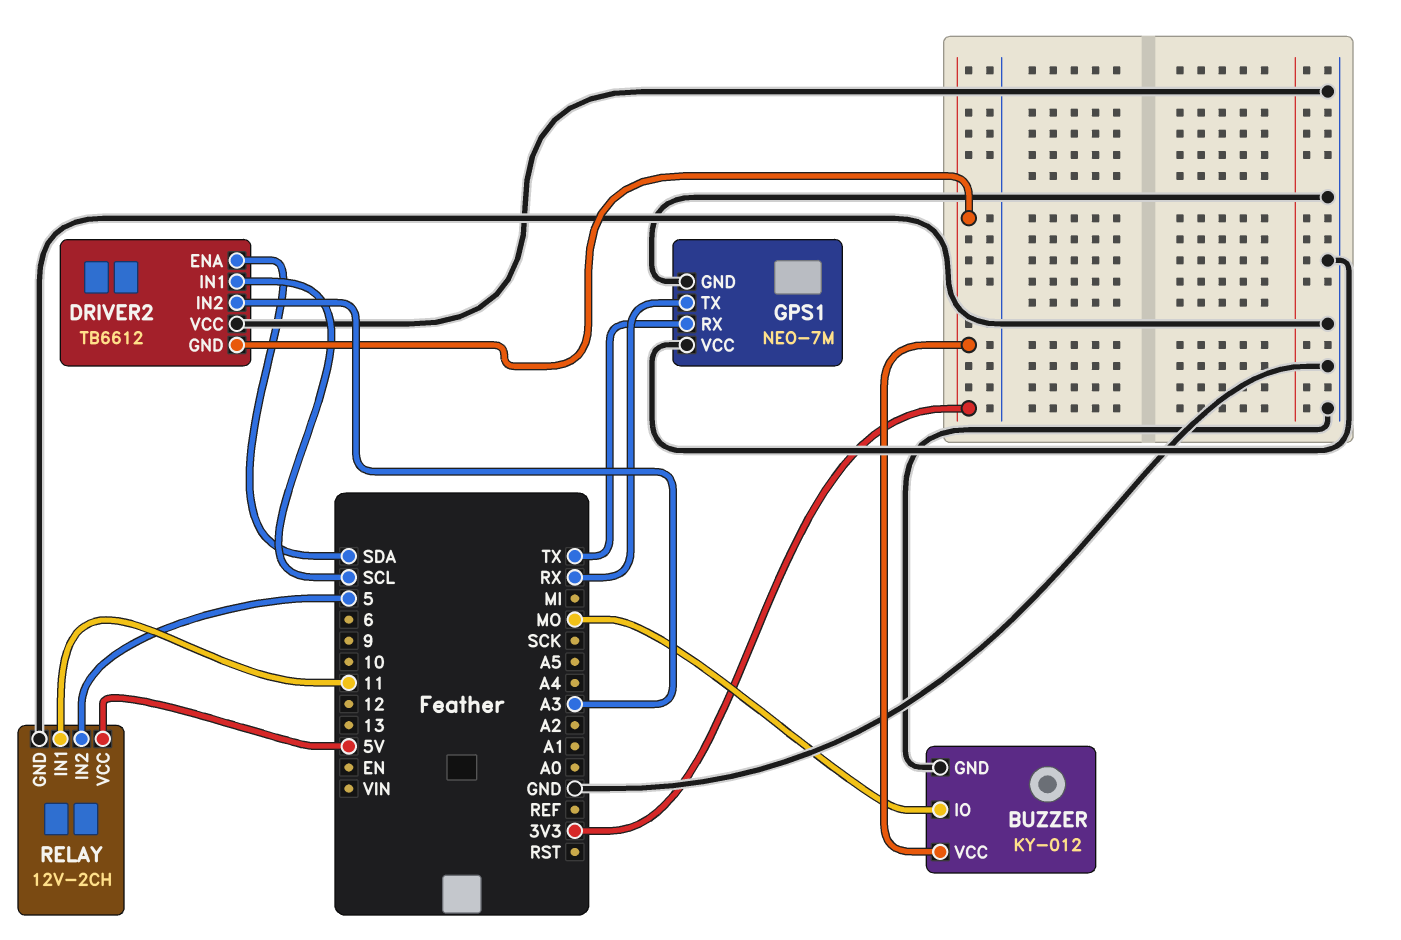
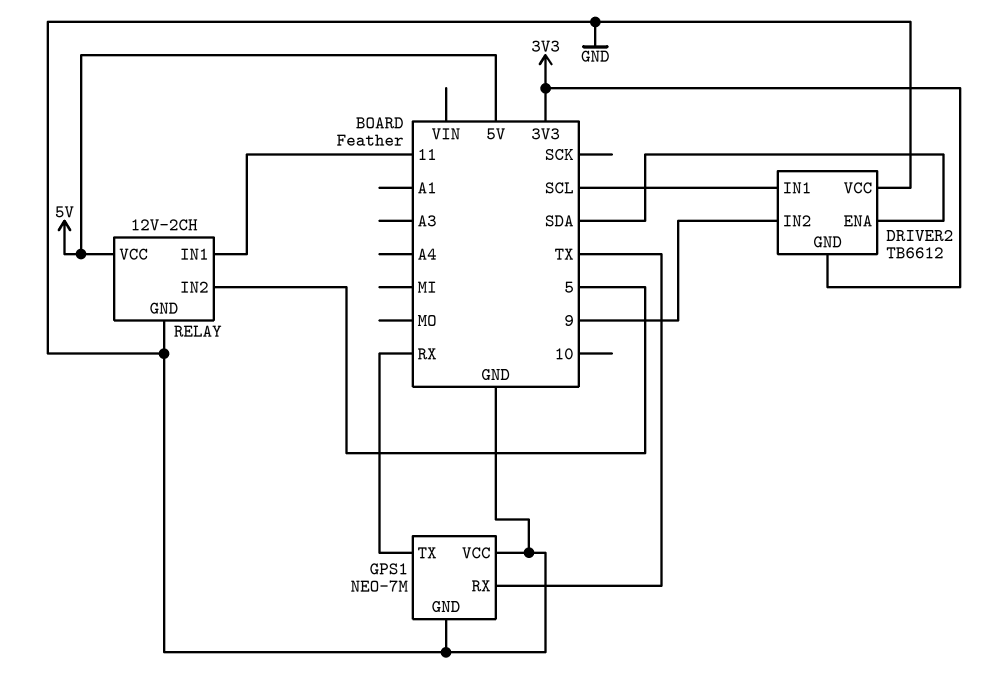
BUZZER: KY-012 -> none
BUZZER pin GND: GND -> none
BUZZER pin IO: MO -> none
BUZZER pin VCC: 3V3 -> none
DRIVER2 pin IN2: A3 -> 9

